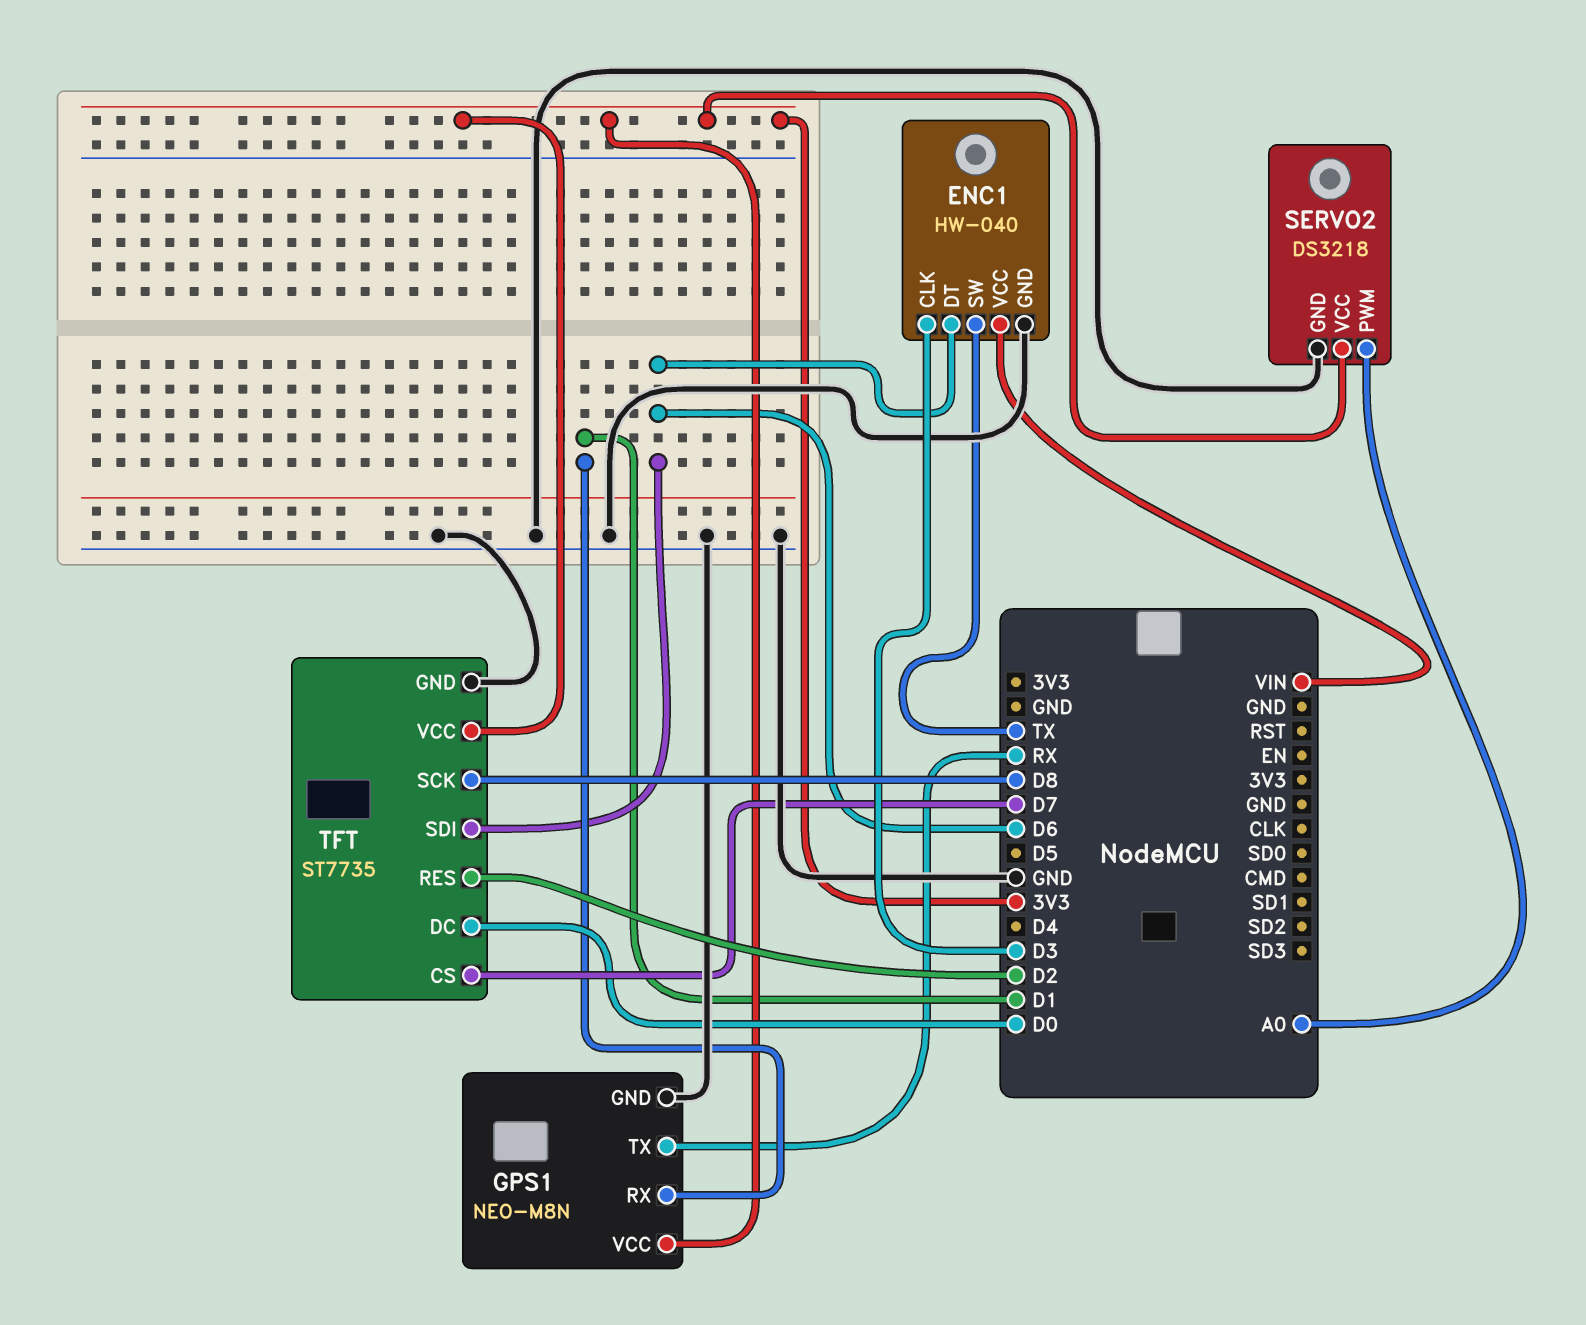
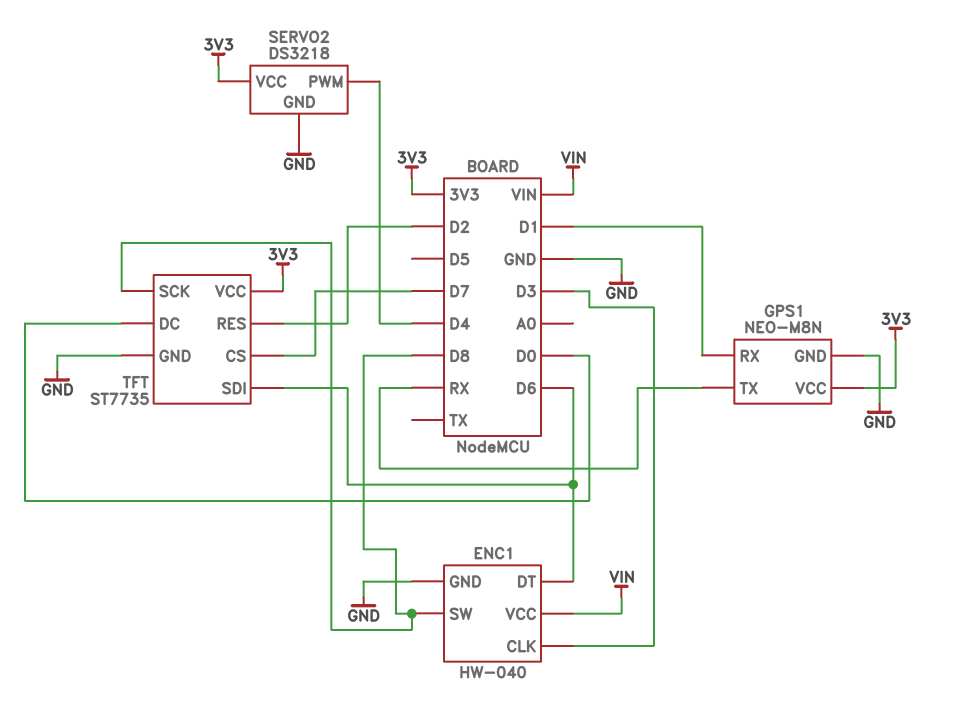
ENC1 pin SW: TX -> D8
SERVO2 pin PWM: A0 -> D4

